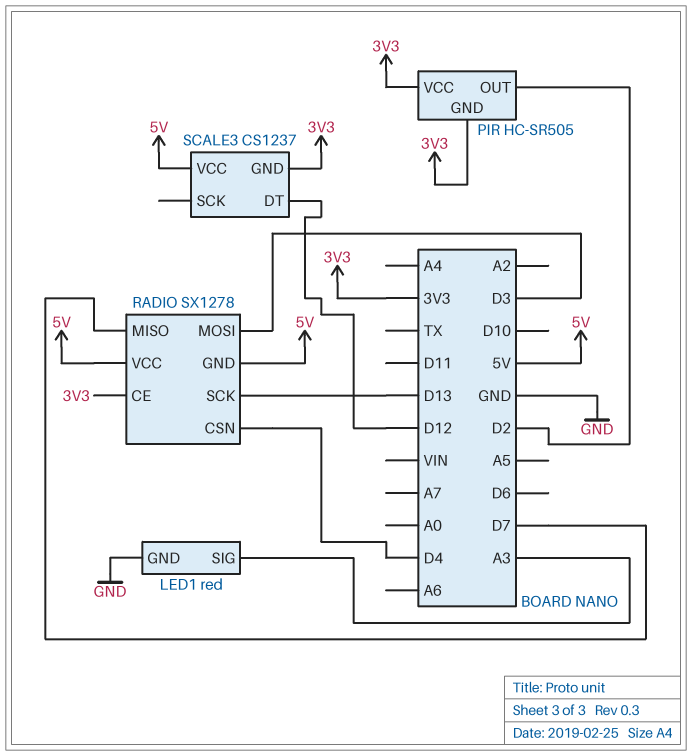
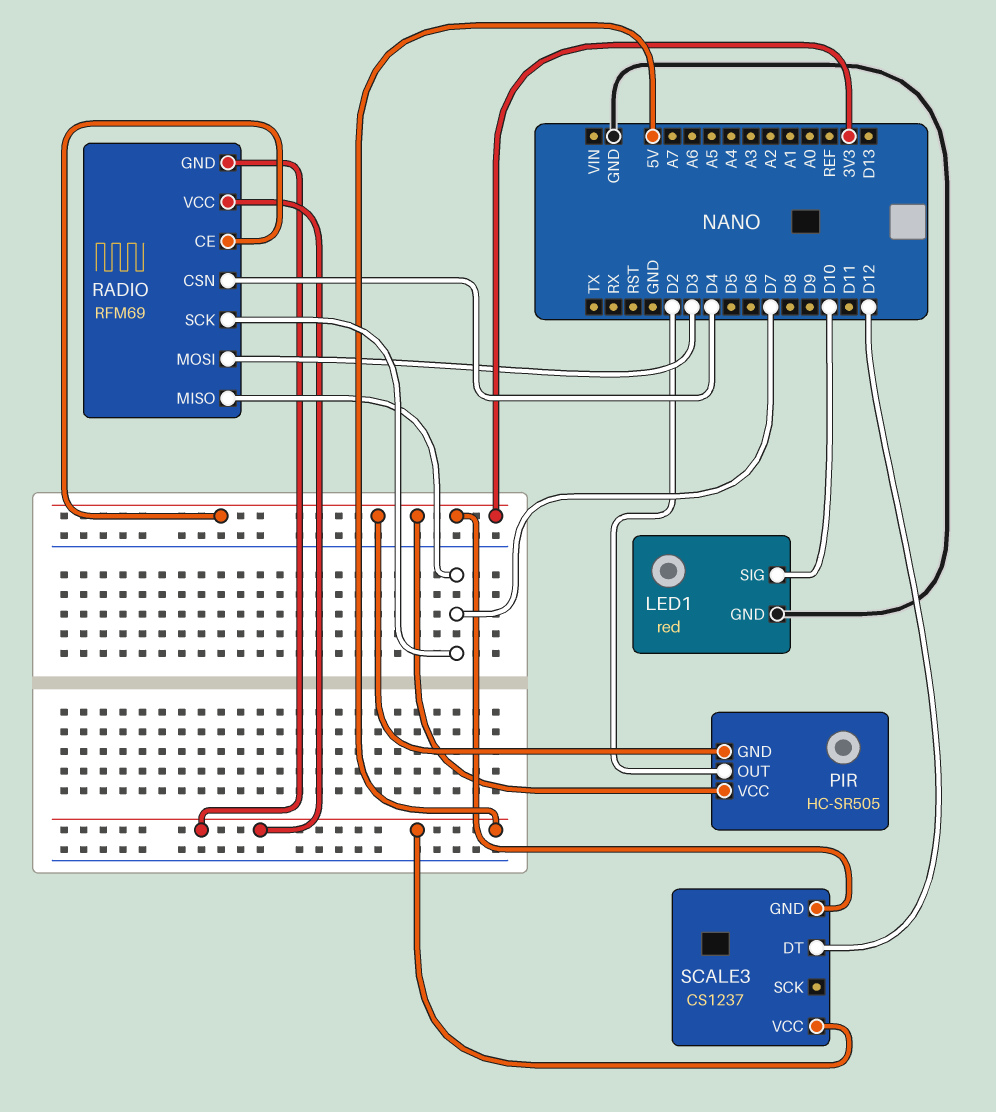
LED1 pin SIG: A3 -> D10
RADIO: SX1278 -> RFM69
RADIO pin SCK: D13 -> D7

